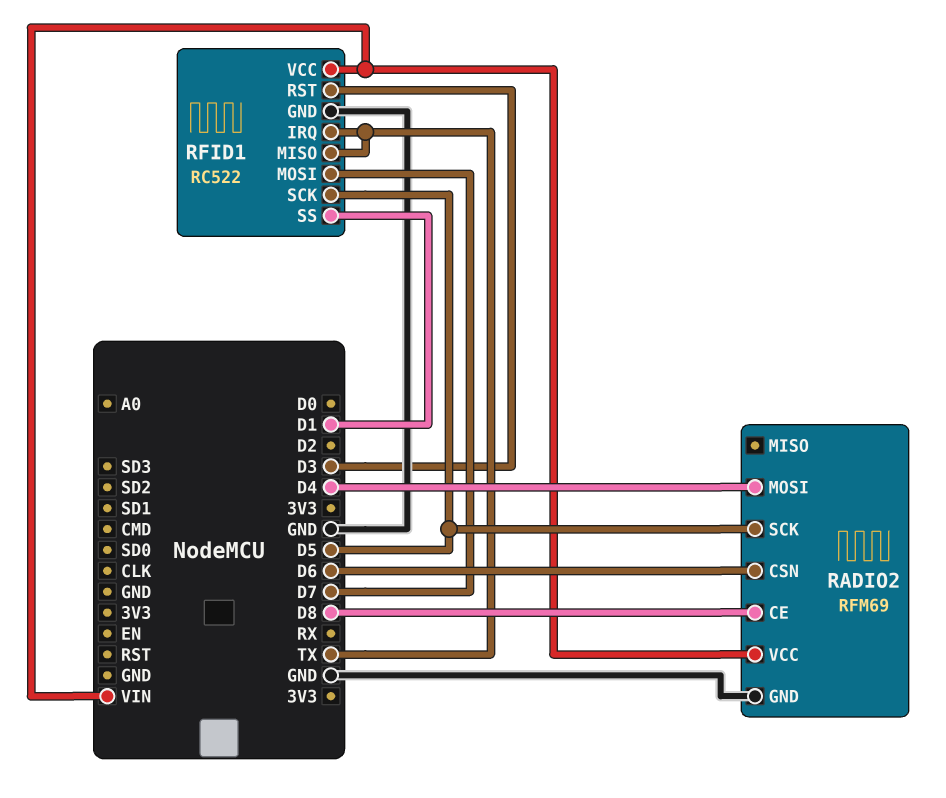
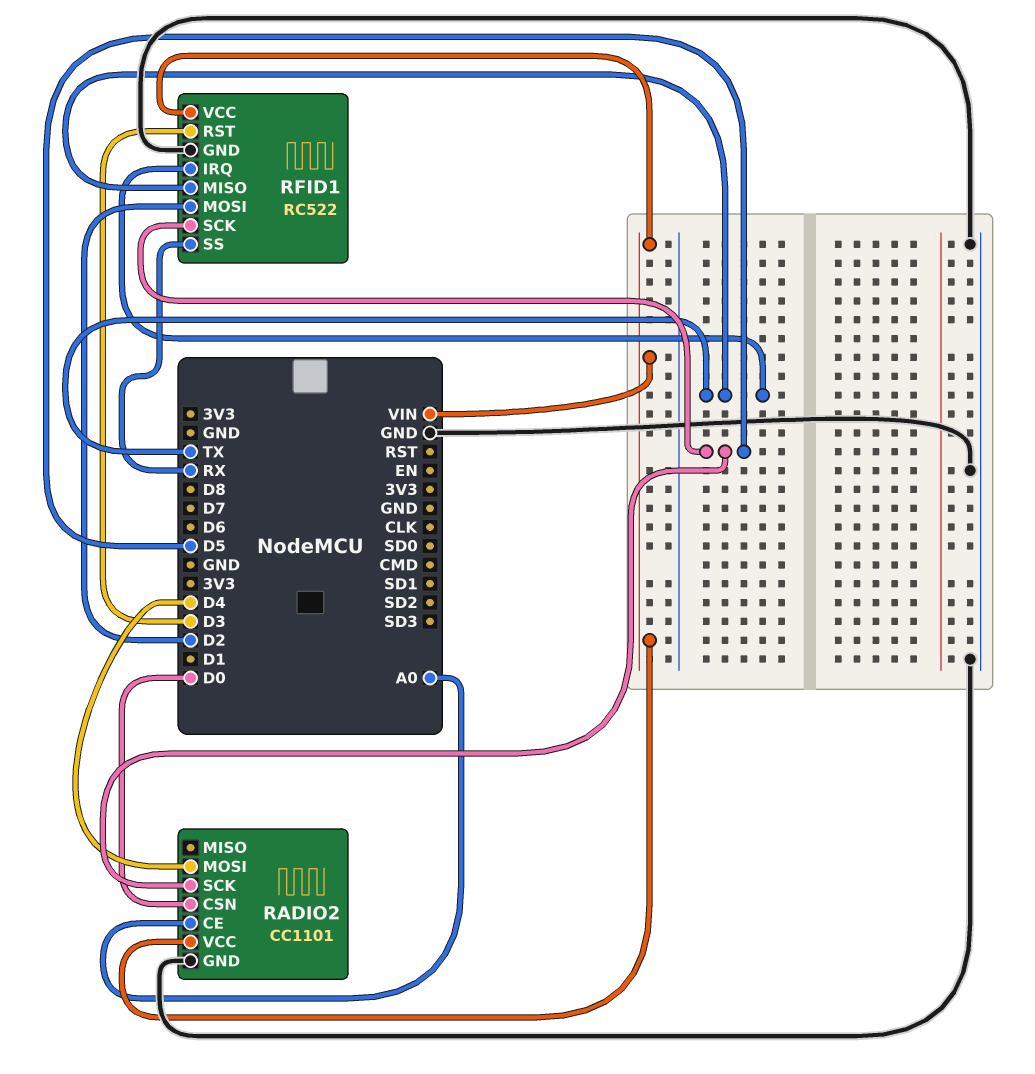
RADIO2: RFM69 -> CC1101
RADIO2 pin CE: D8 -> A0
RADIO2 pin CSN: D6 -> D0
RFID1 pin MOSI: D7 -> D2
RFID1 pin SS: D1 -> RX

